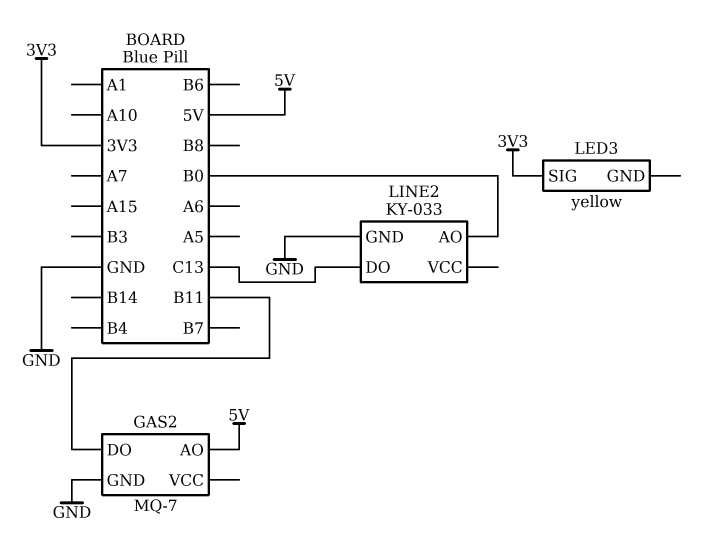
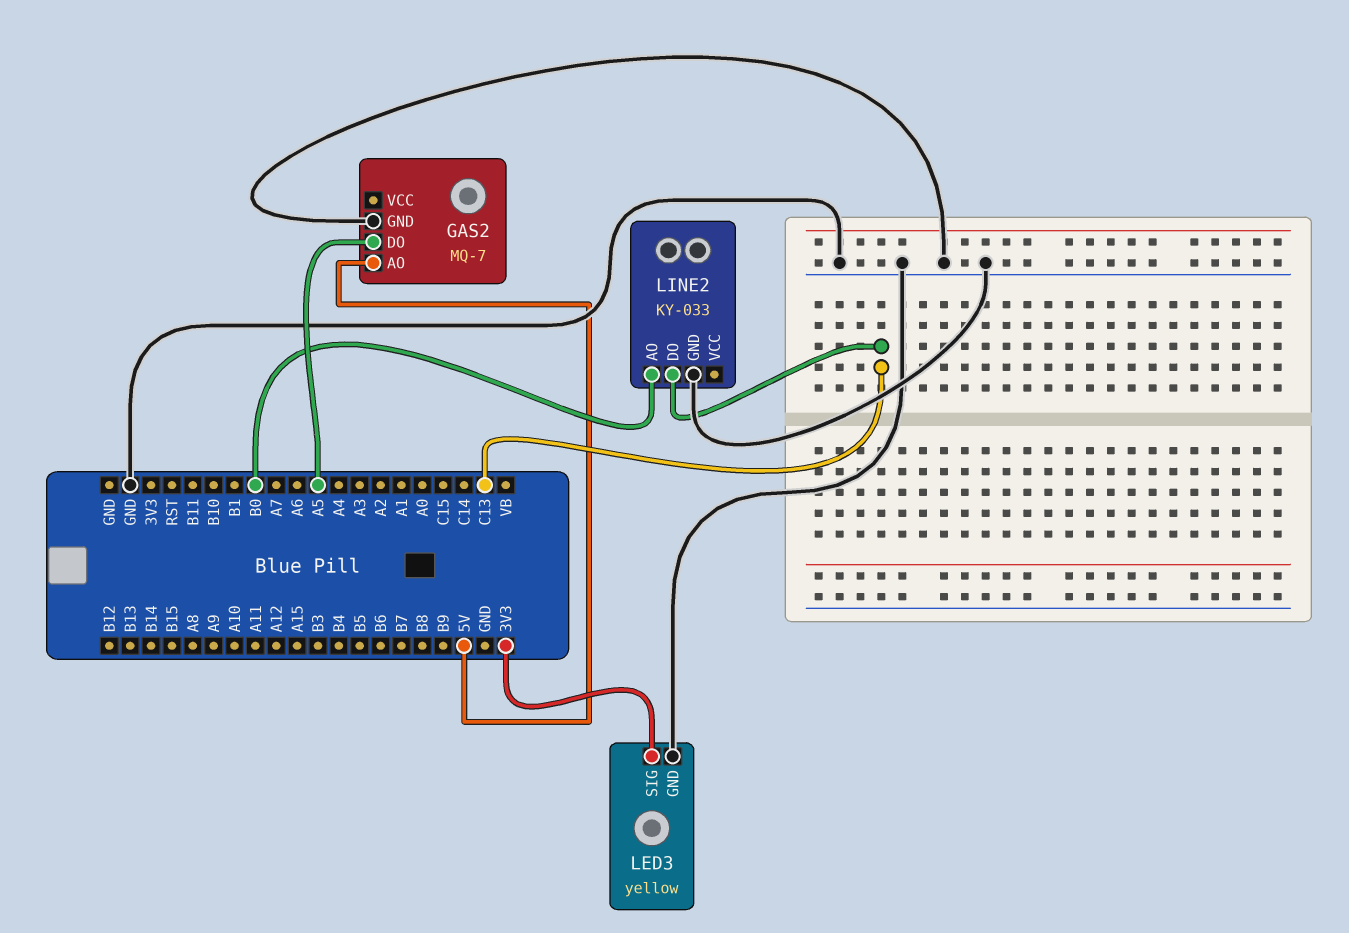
GAS2 pin DO: B11 -> A5
LED3 pin GND: none -> GND

